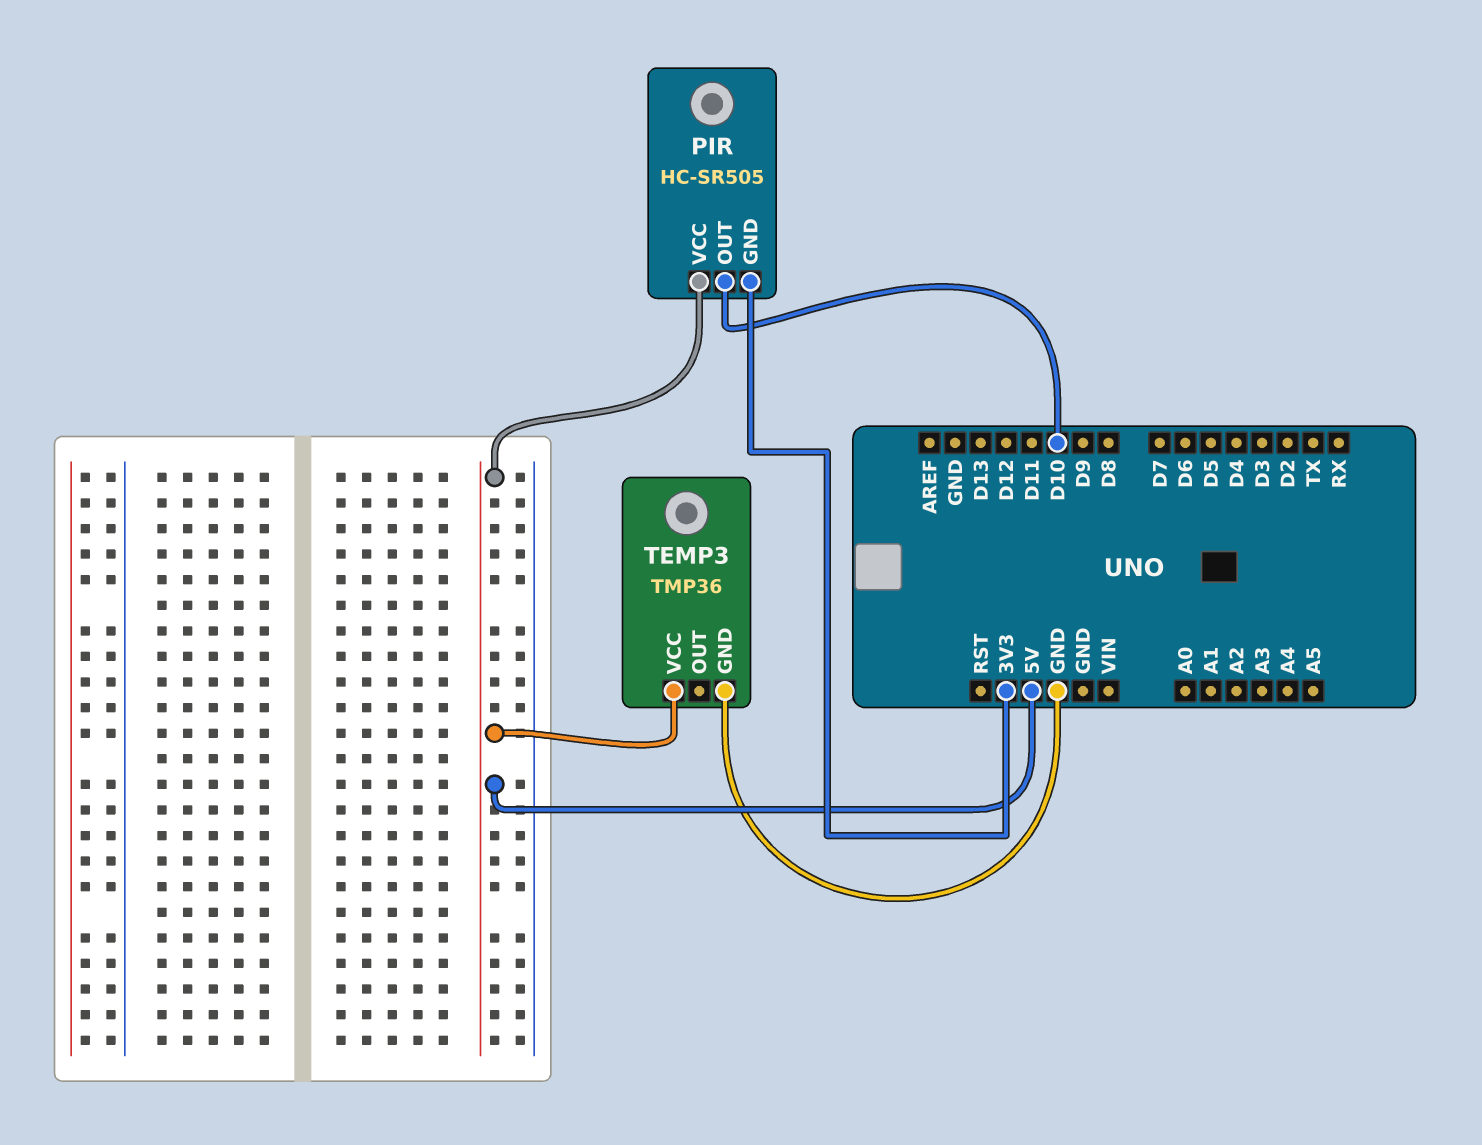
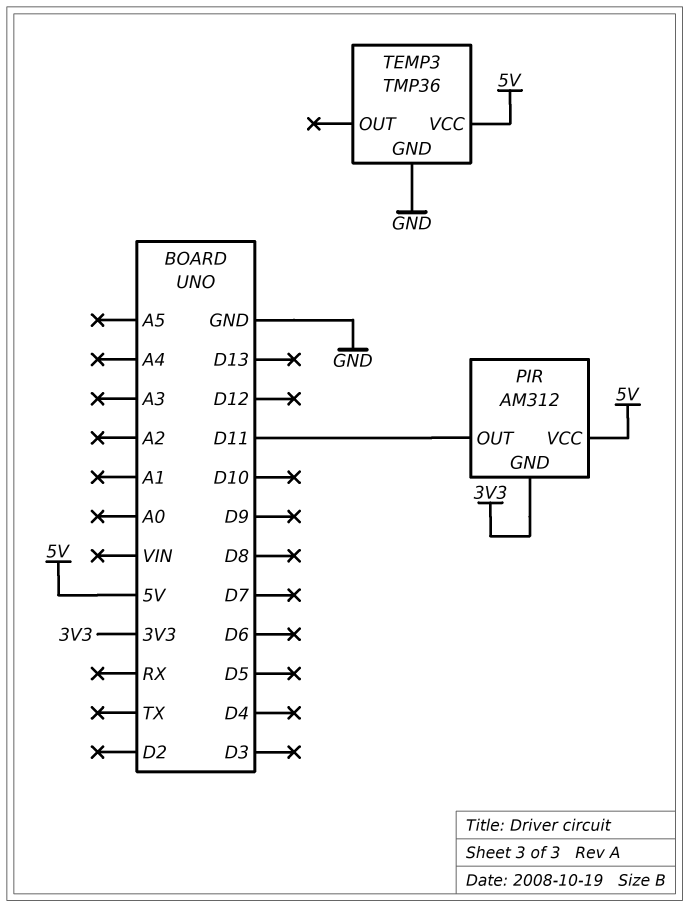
PIR: HC-SR505 -> AM312
PIR pin OUT: D10 -> D11

